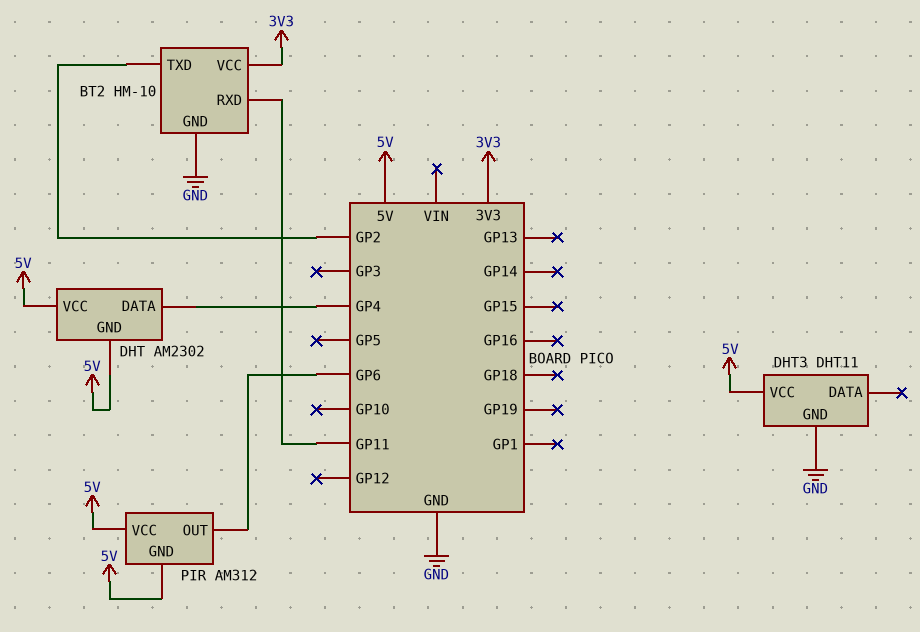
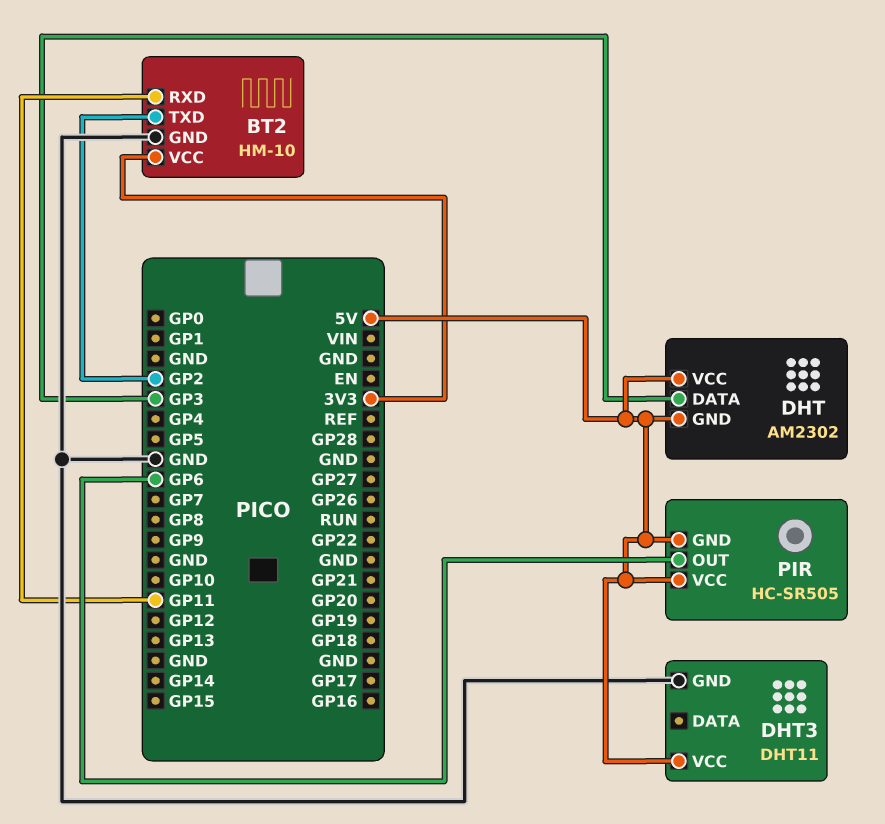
DHT pin DATA: GP4 -> GP3
PIR: AM312 -> HC-SR505

